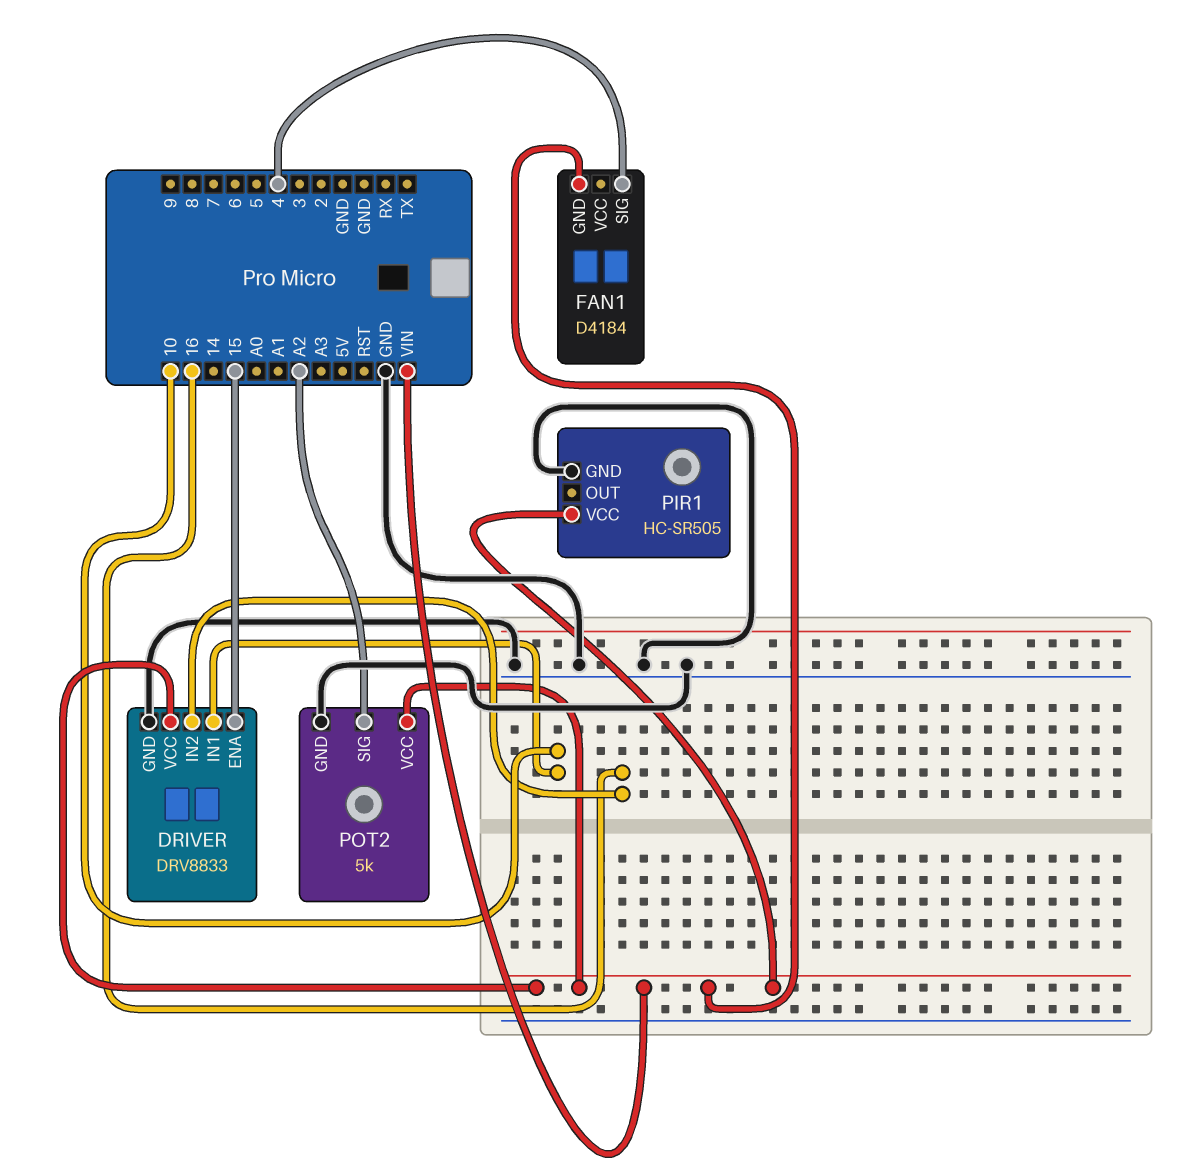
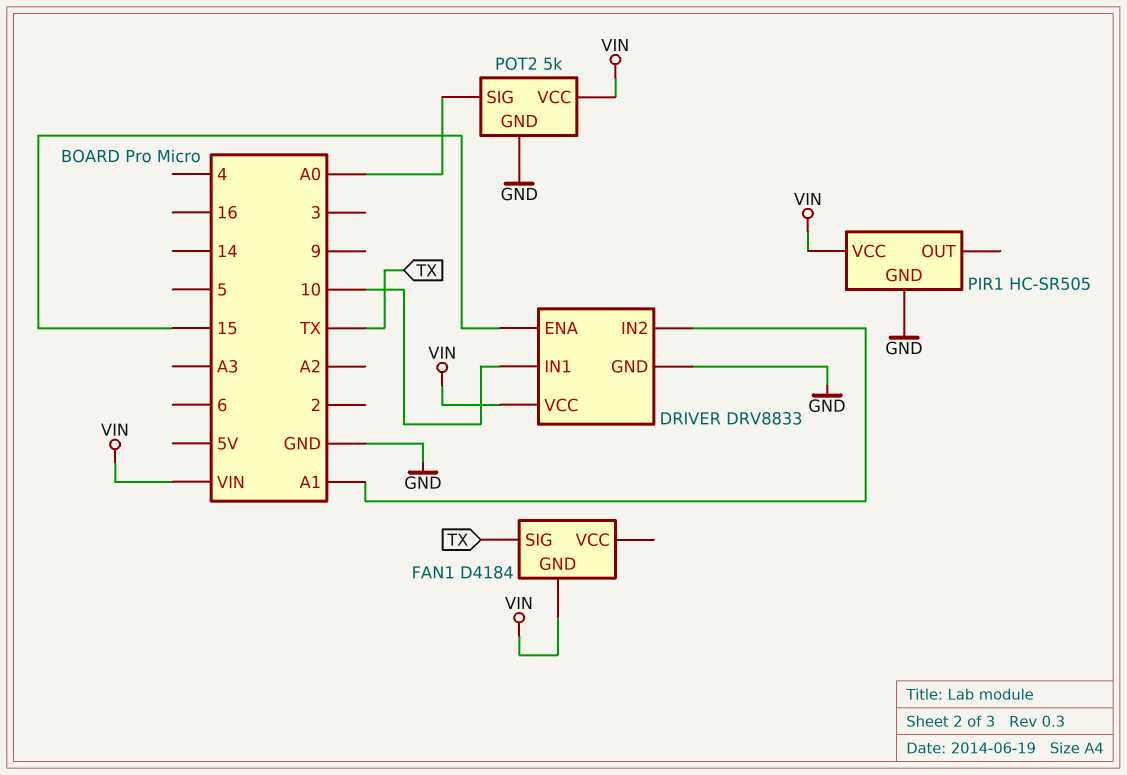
DRIVER pin IN2: 16 -> A1
FAN1 pin SIG: 4 -> TX
POT2 pin SIG: A2 -> A0

